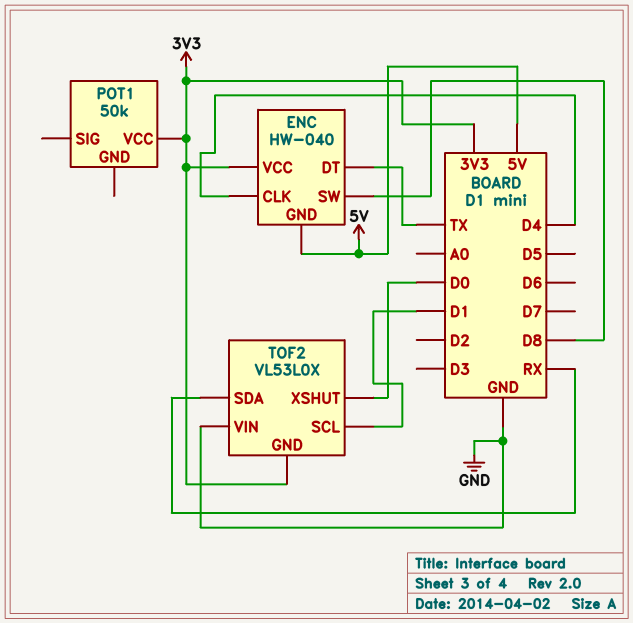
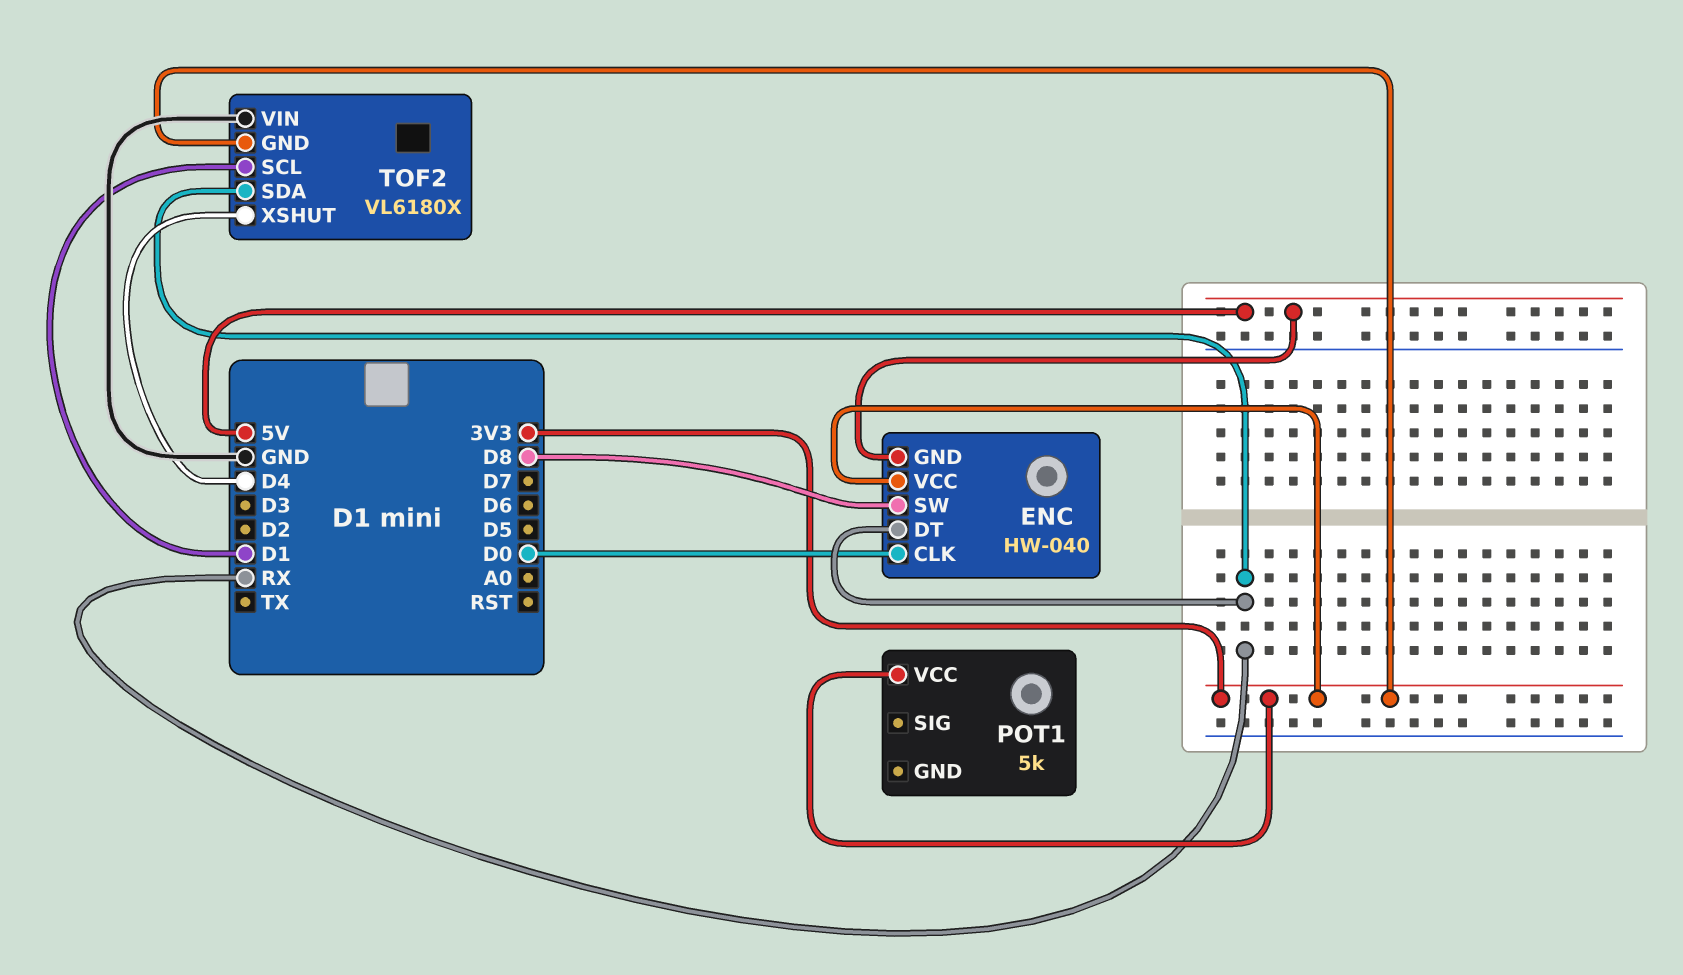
ENC pin CLK: D4 -> D0
ENC pin DT: TX -> RX
POT1: 50k -> 5k
TOF2: VL53L0X -> VL6180X
TOF2 pin XSHUT: D0 -> D4

